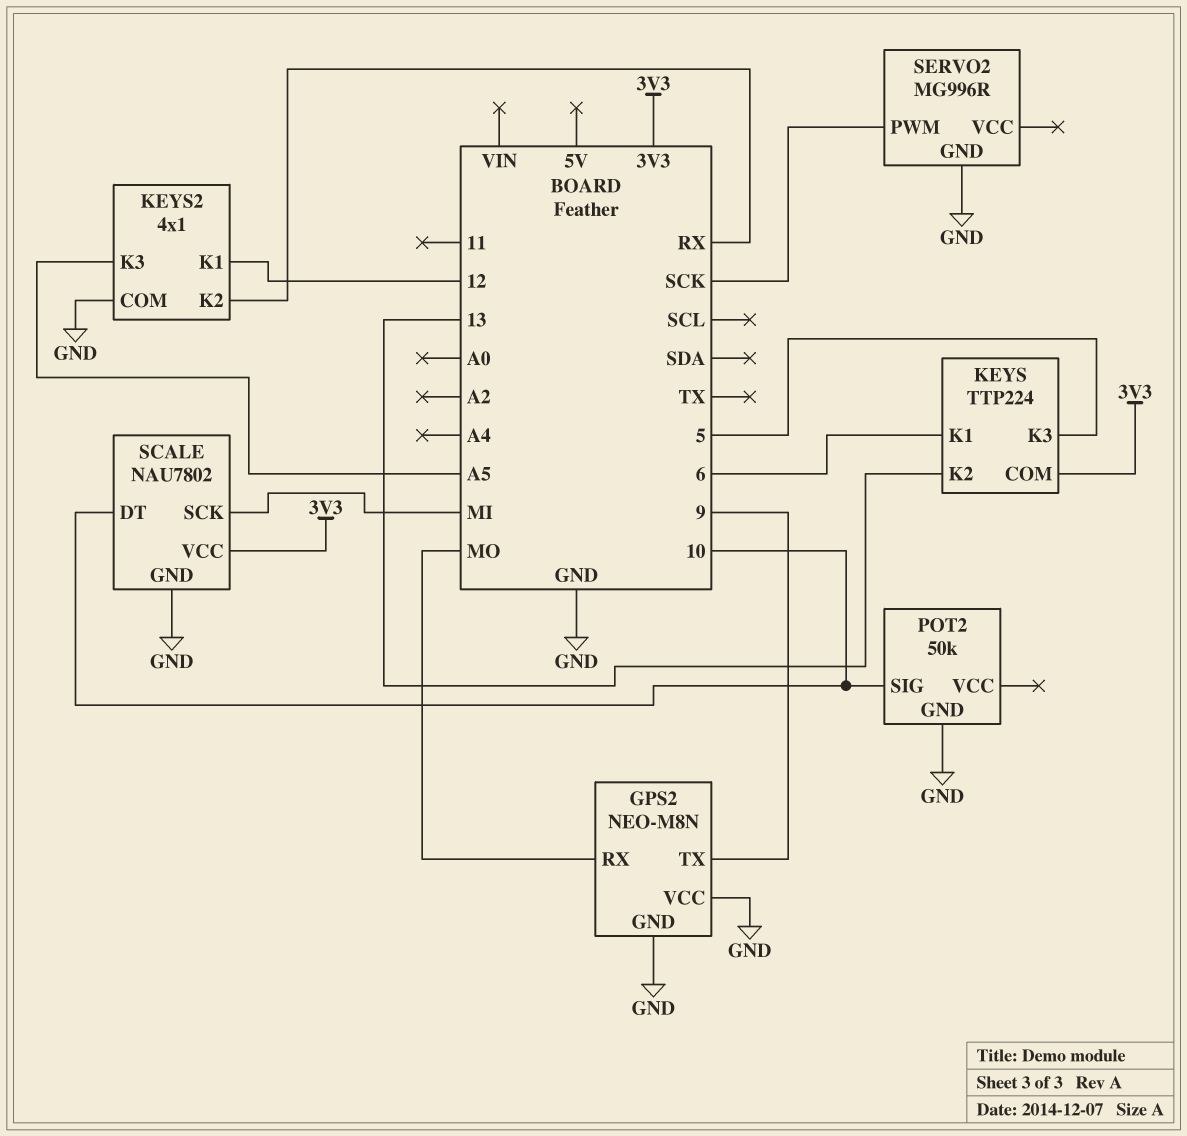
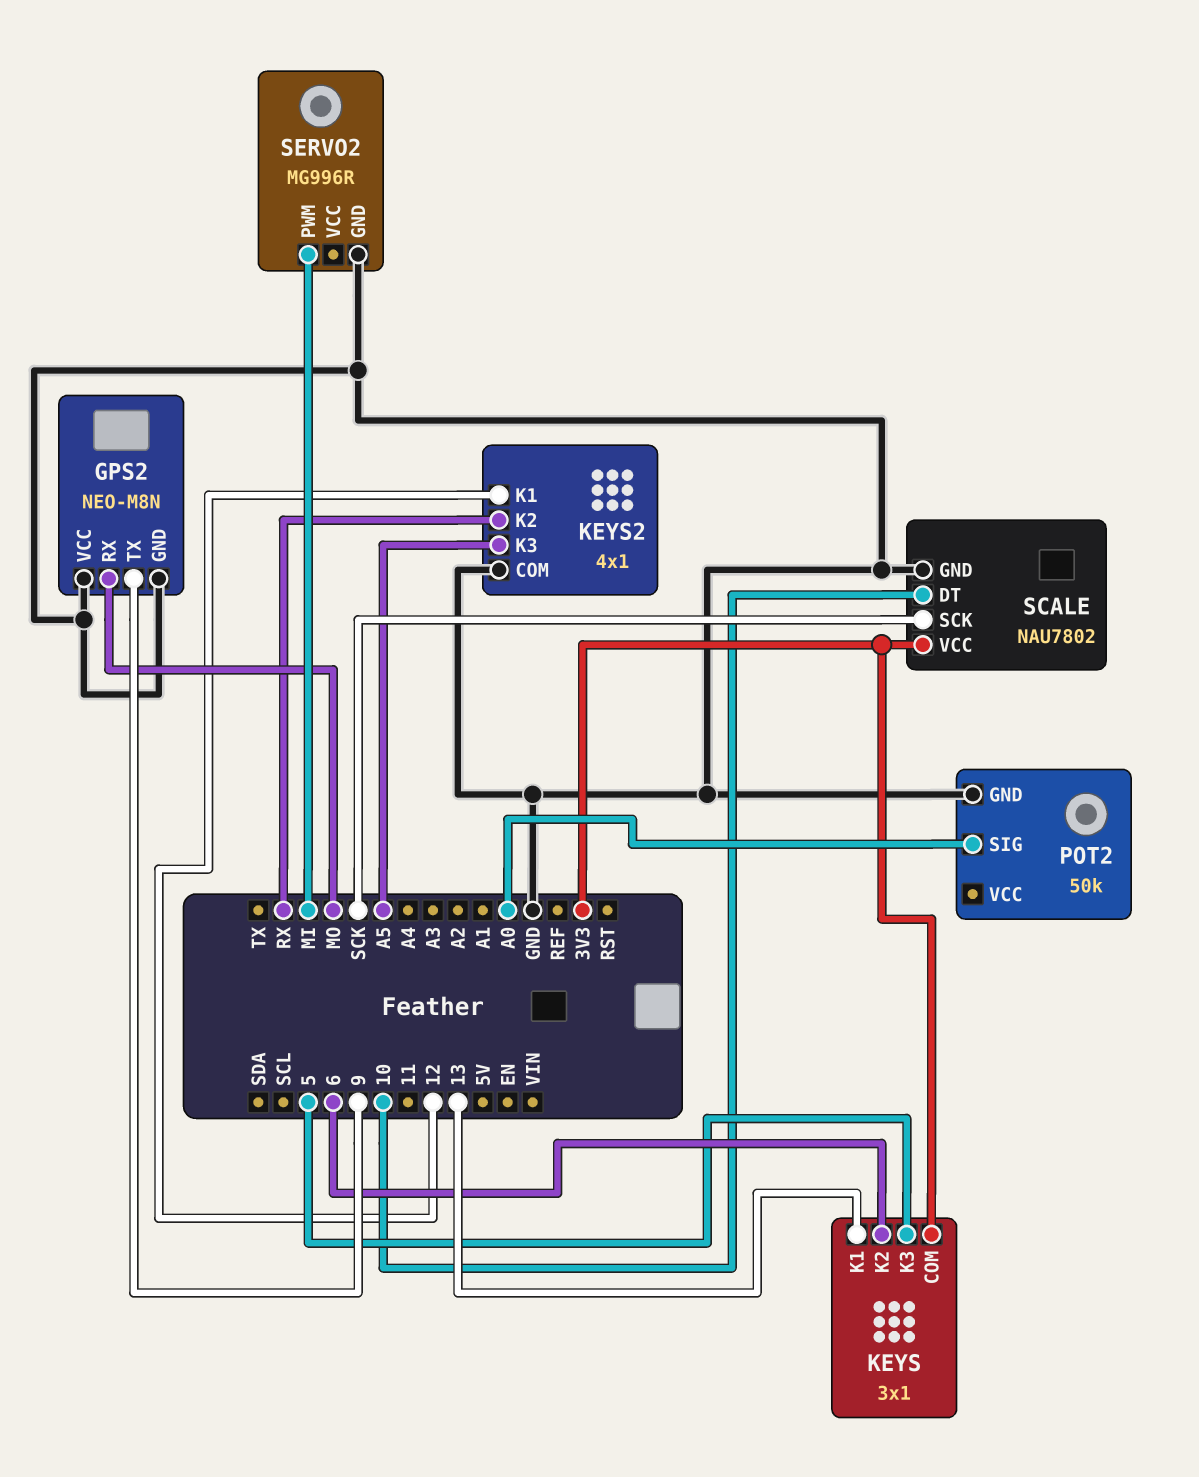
KEYS: TTP224 -> 3x1
KEYS pin K1: 6 -> 13
KEYS pin K2: 13 -> 6
POT2 pin SIG: 10 -> A0
SCALE pin SCK: MI -> SCK
SERVO2 pin PWM: SCK -> MI

